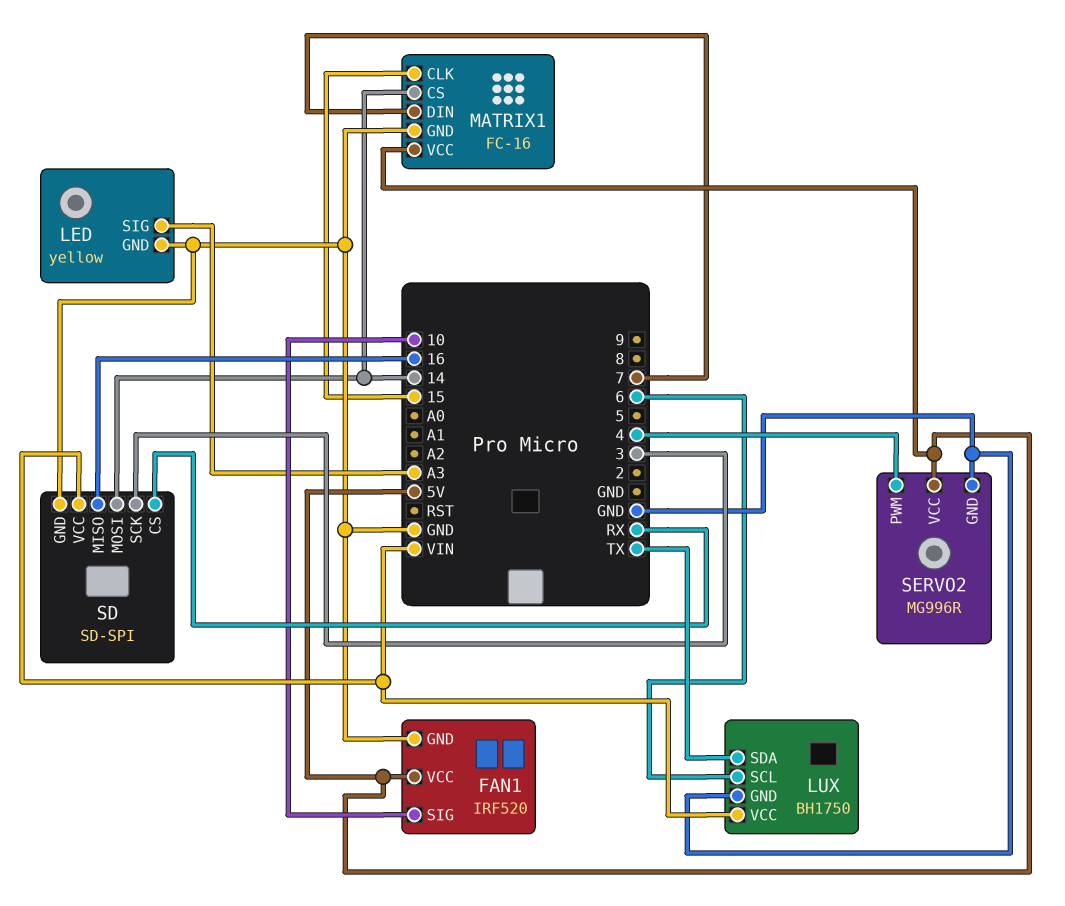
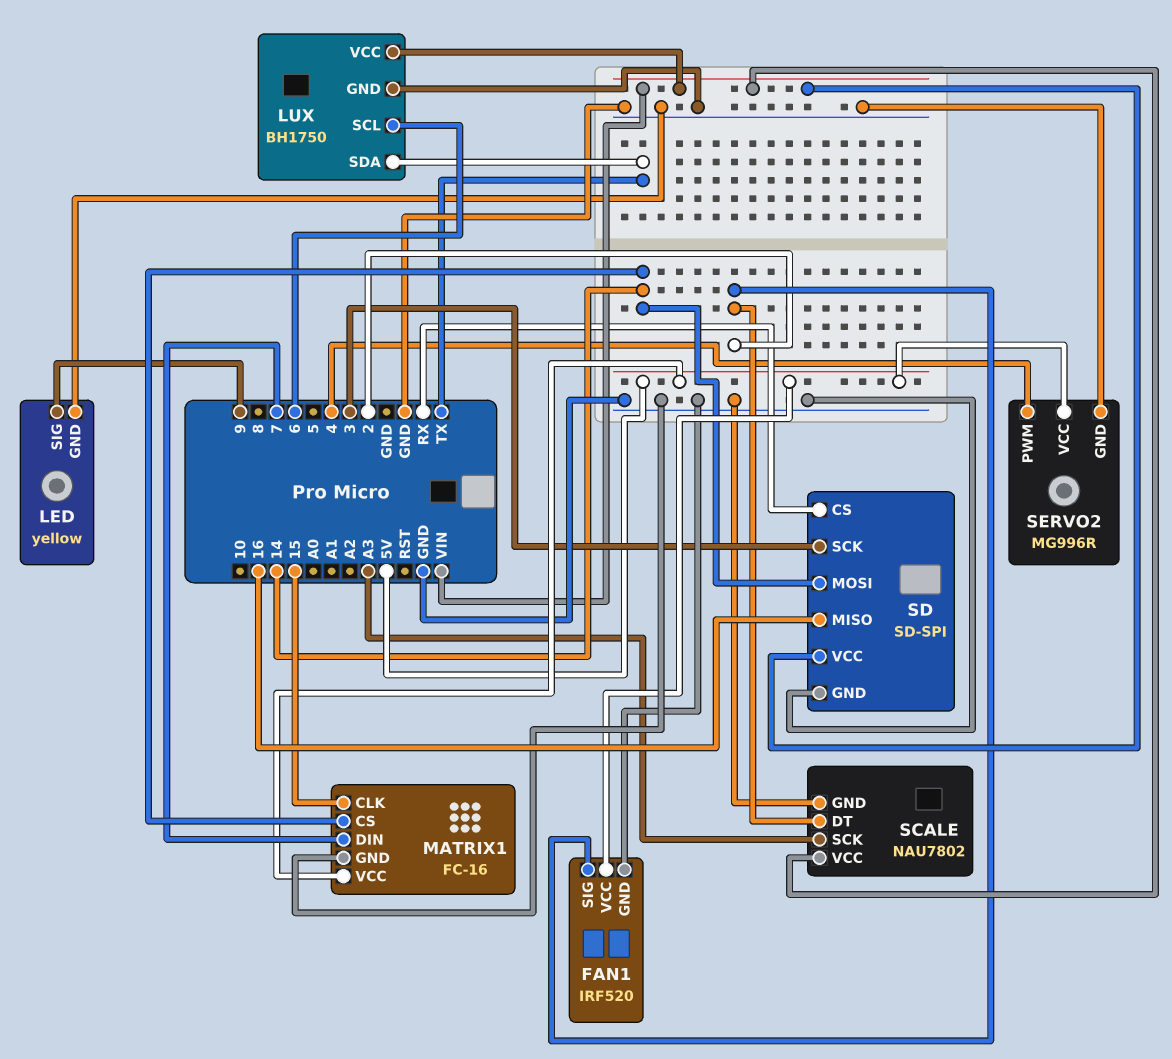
FAN1 pin SIG: 10 -> 2
LED pin SIG: A3 -> 9
SCALE: none -> NAU7802
SCALE pin DT: none -> 2
SCALE pin GND: none -> GND
SCALE pin SCK: none -> A3
SCALE pin VCC: none -> VIN

